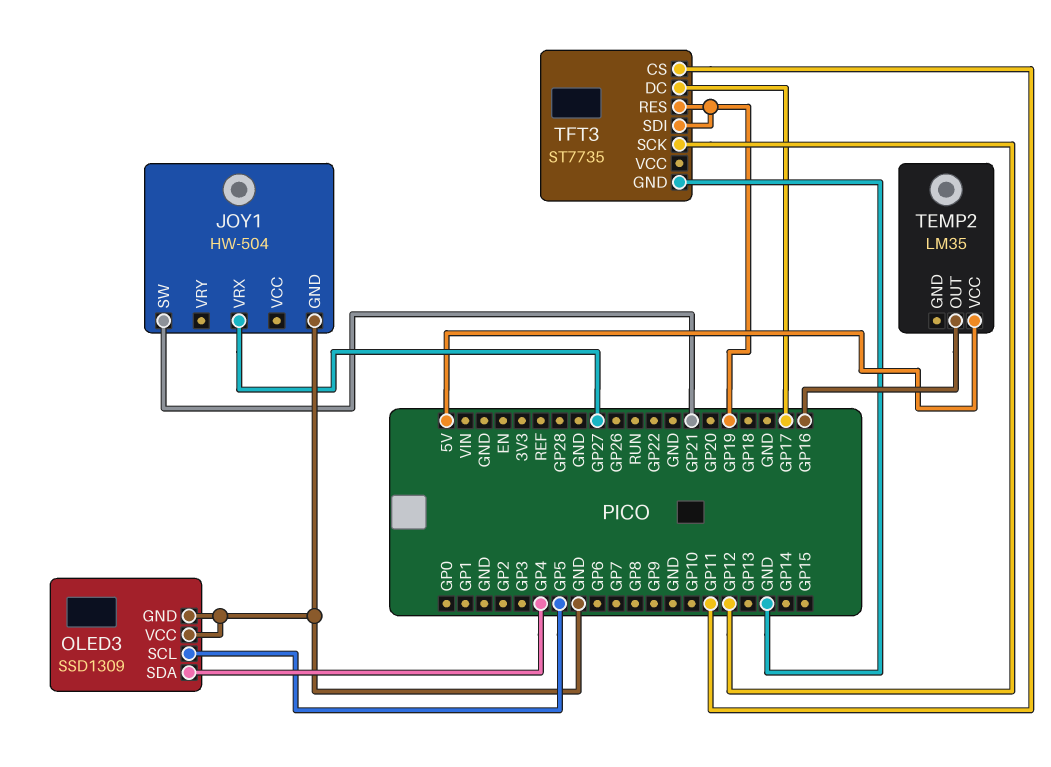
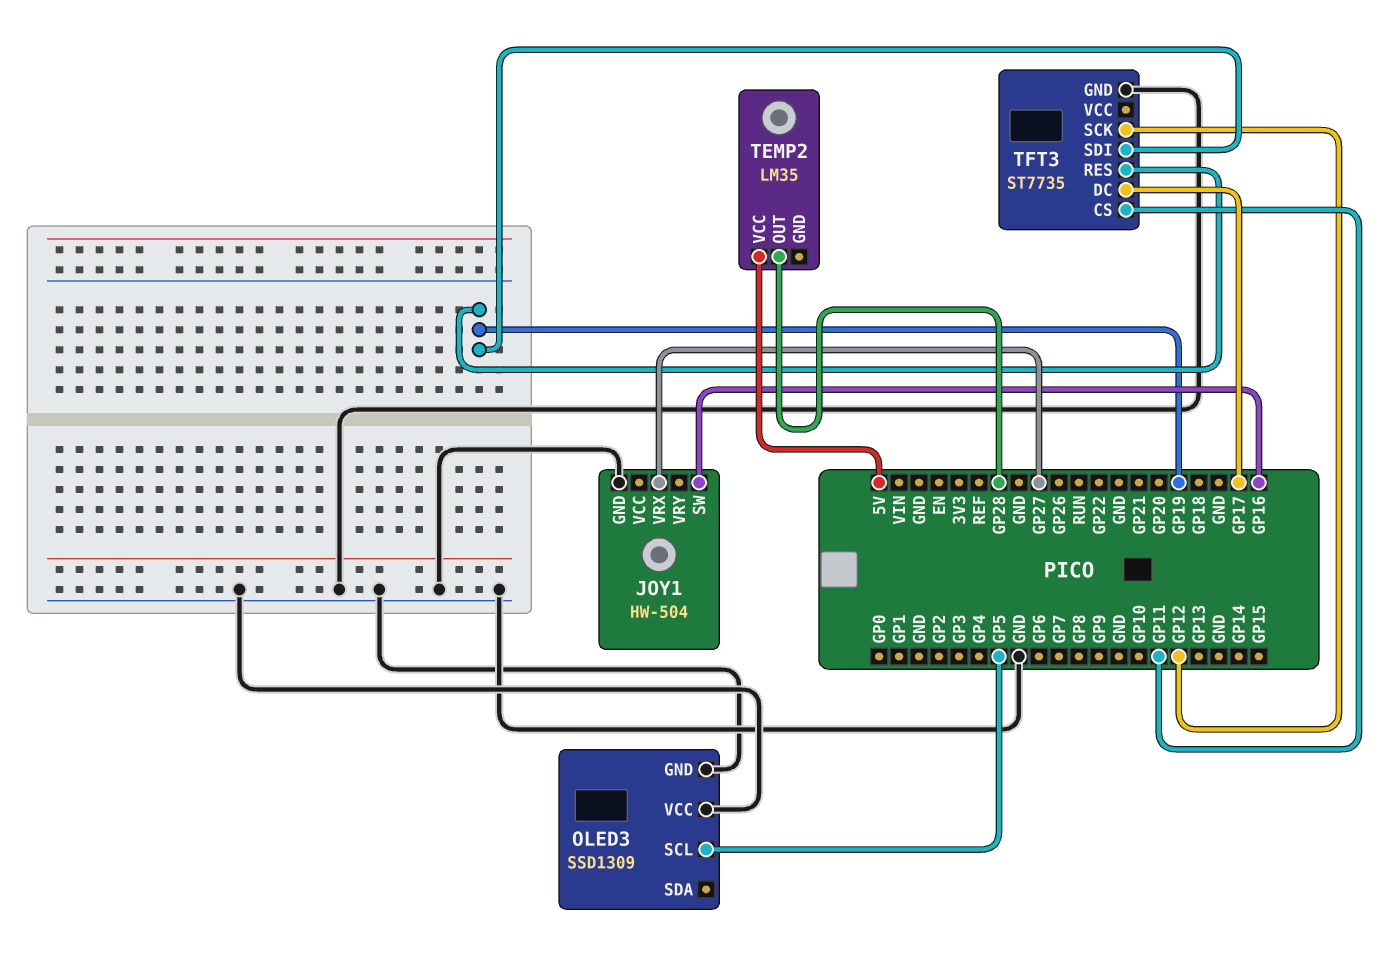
JOY1 pin SW: GP21 -> GP16
OLED3 pin SDA: GP4 -> none
TEMP2 pin OUT: GP16 -> GP28

